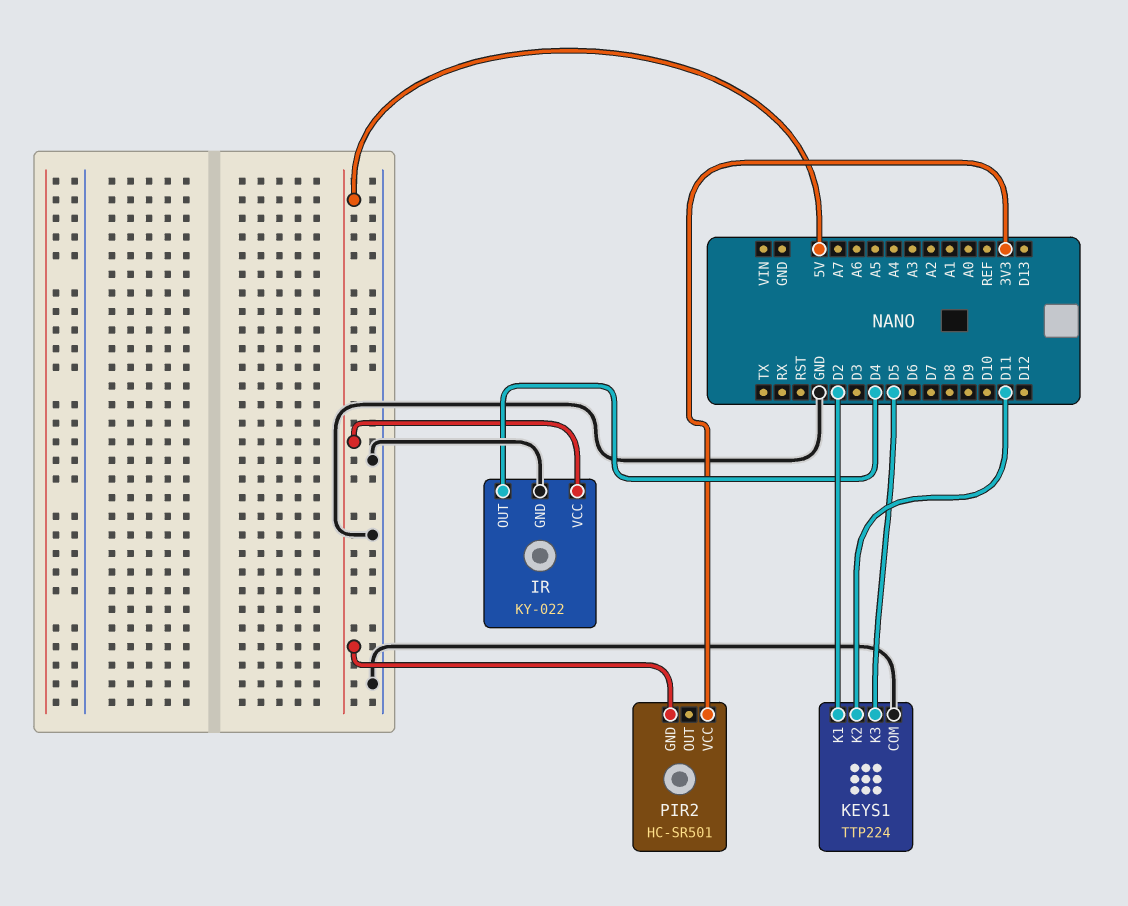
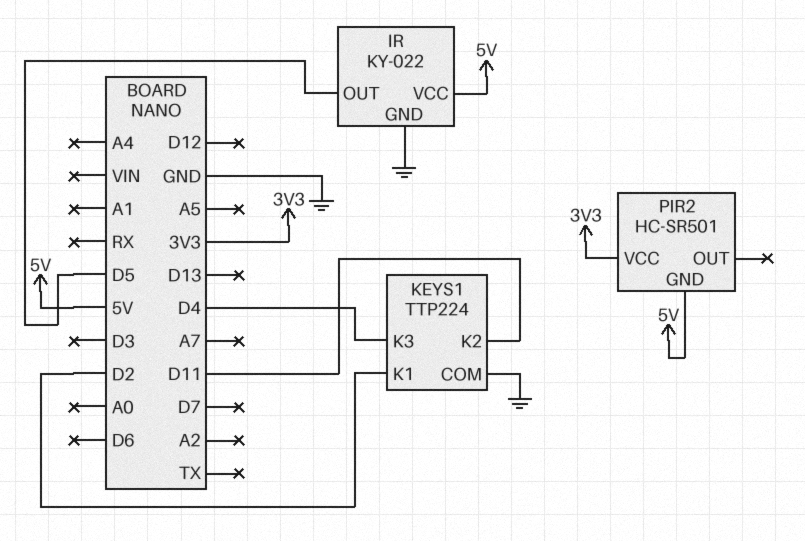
IR pin OUT: D4 -> D5
KEYS1 pin K3: D5 -> D4

